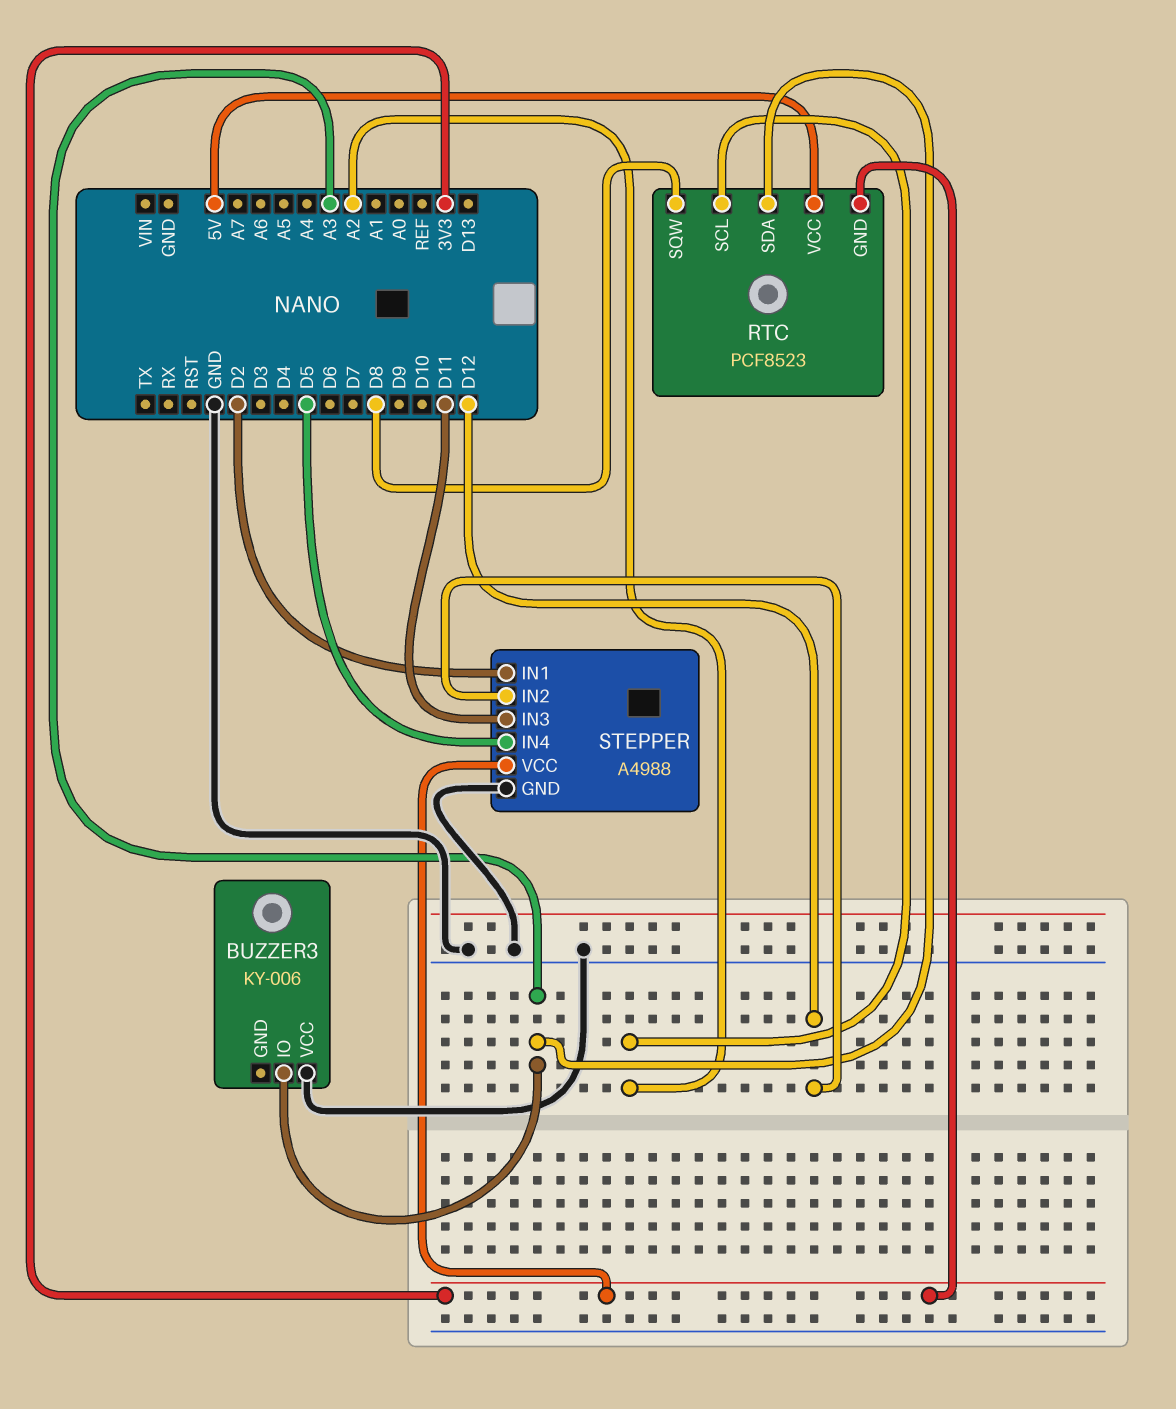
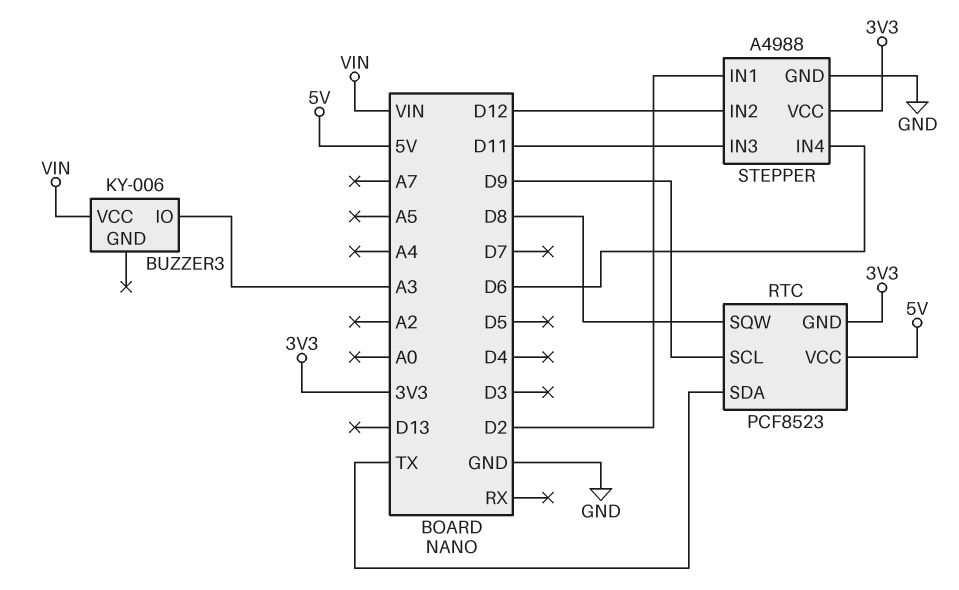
BUZZER3 pin VCC: GND -> VIN
RTC pin SCL: A2 -> D9
RTC pin SDA: A3 -> TX
STEPPER pin IN4: D5 -> D6

